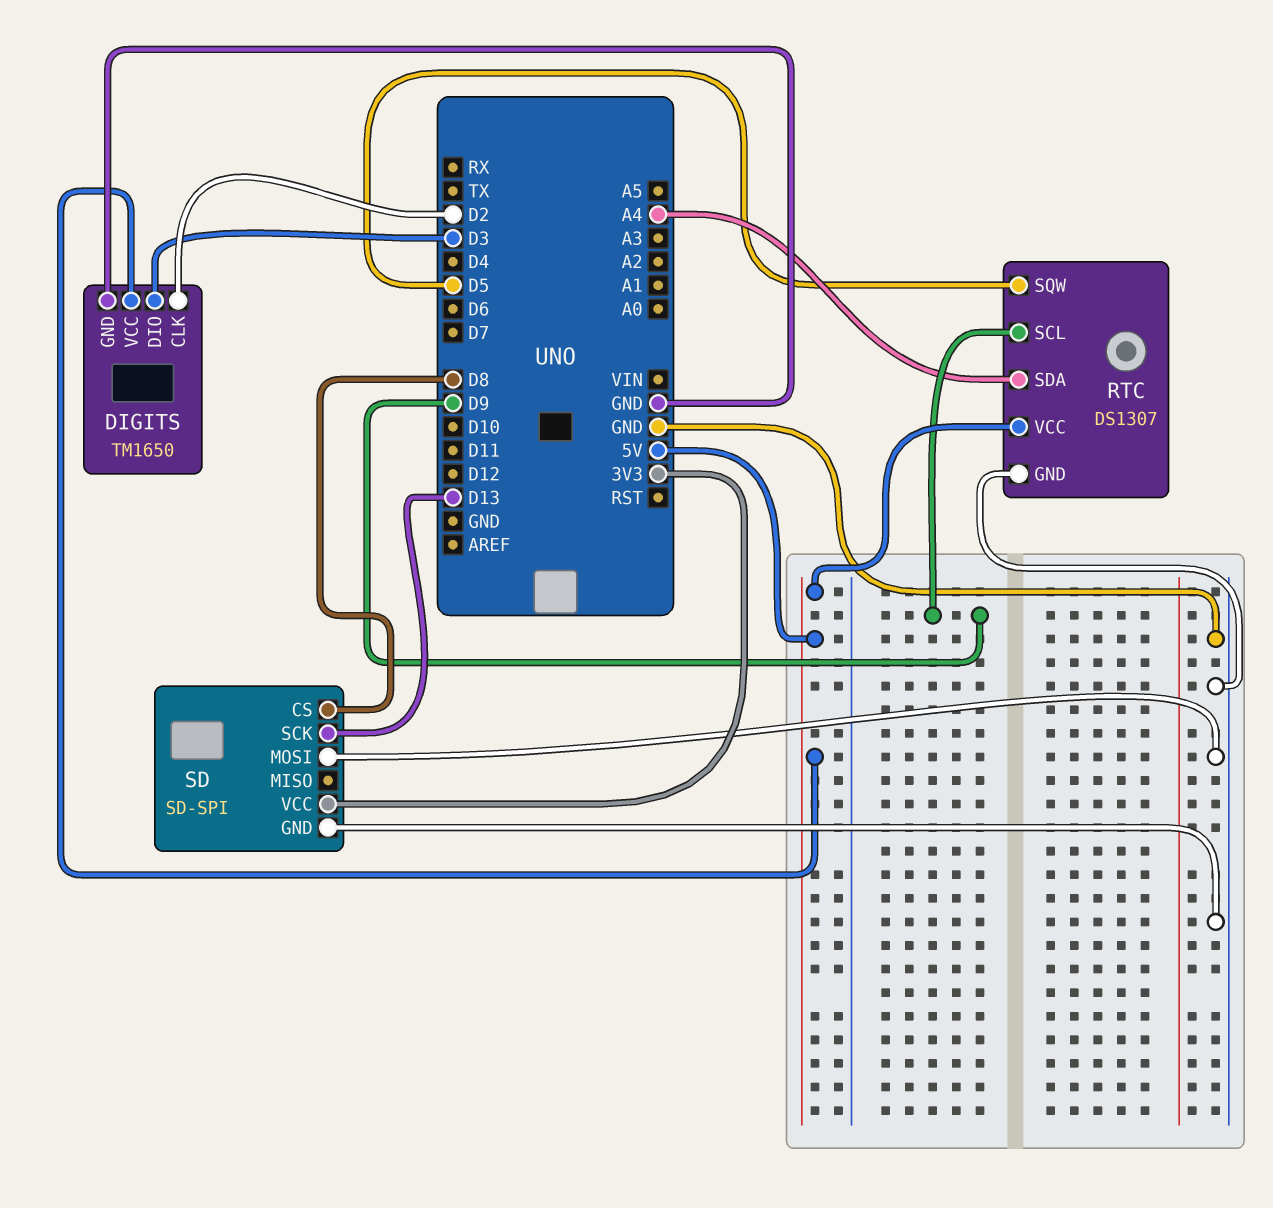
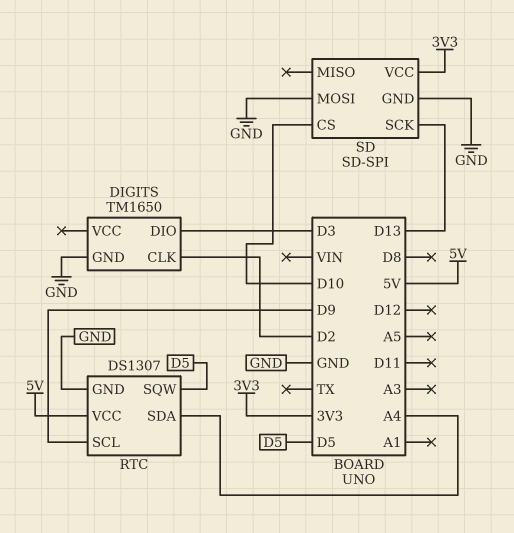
DIGITS pin VCC: 5V -> none
SD pin CS: D8 -> D10

